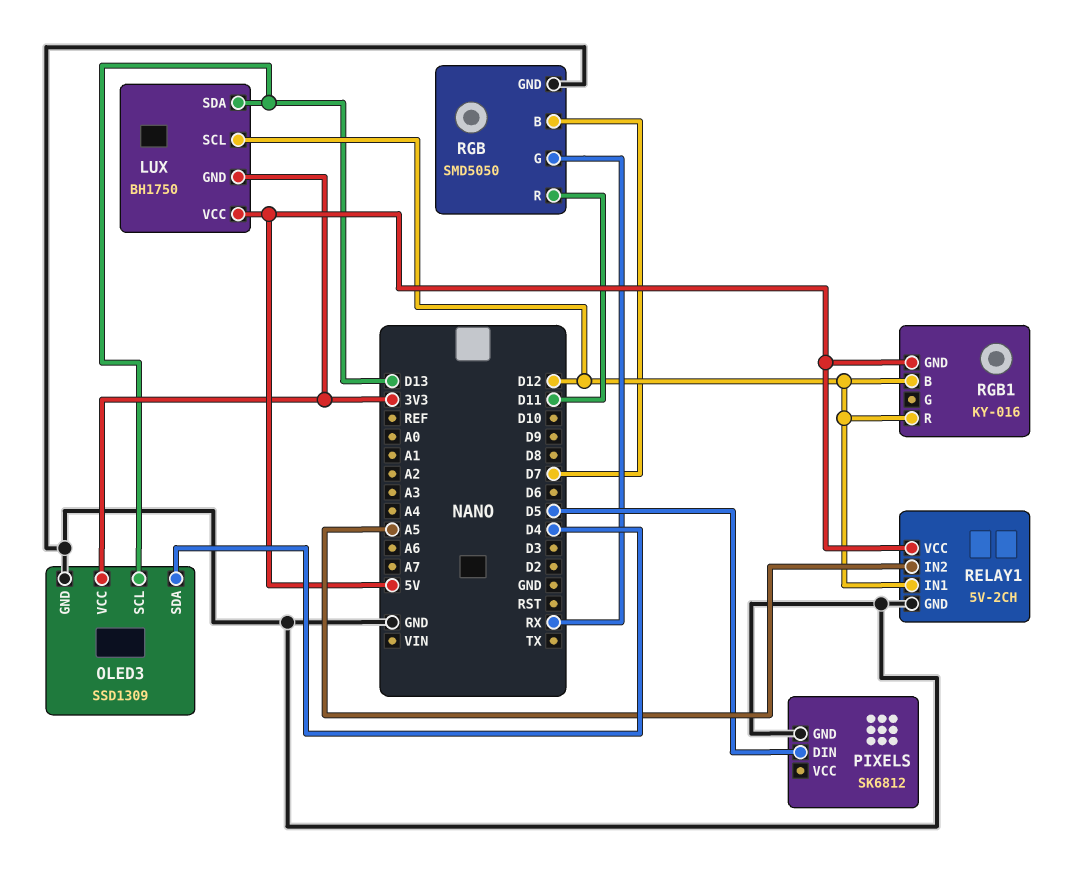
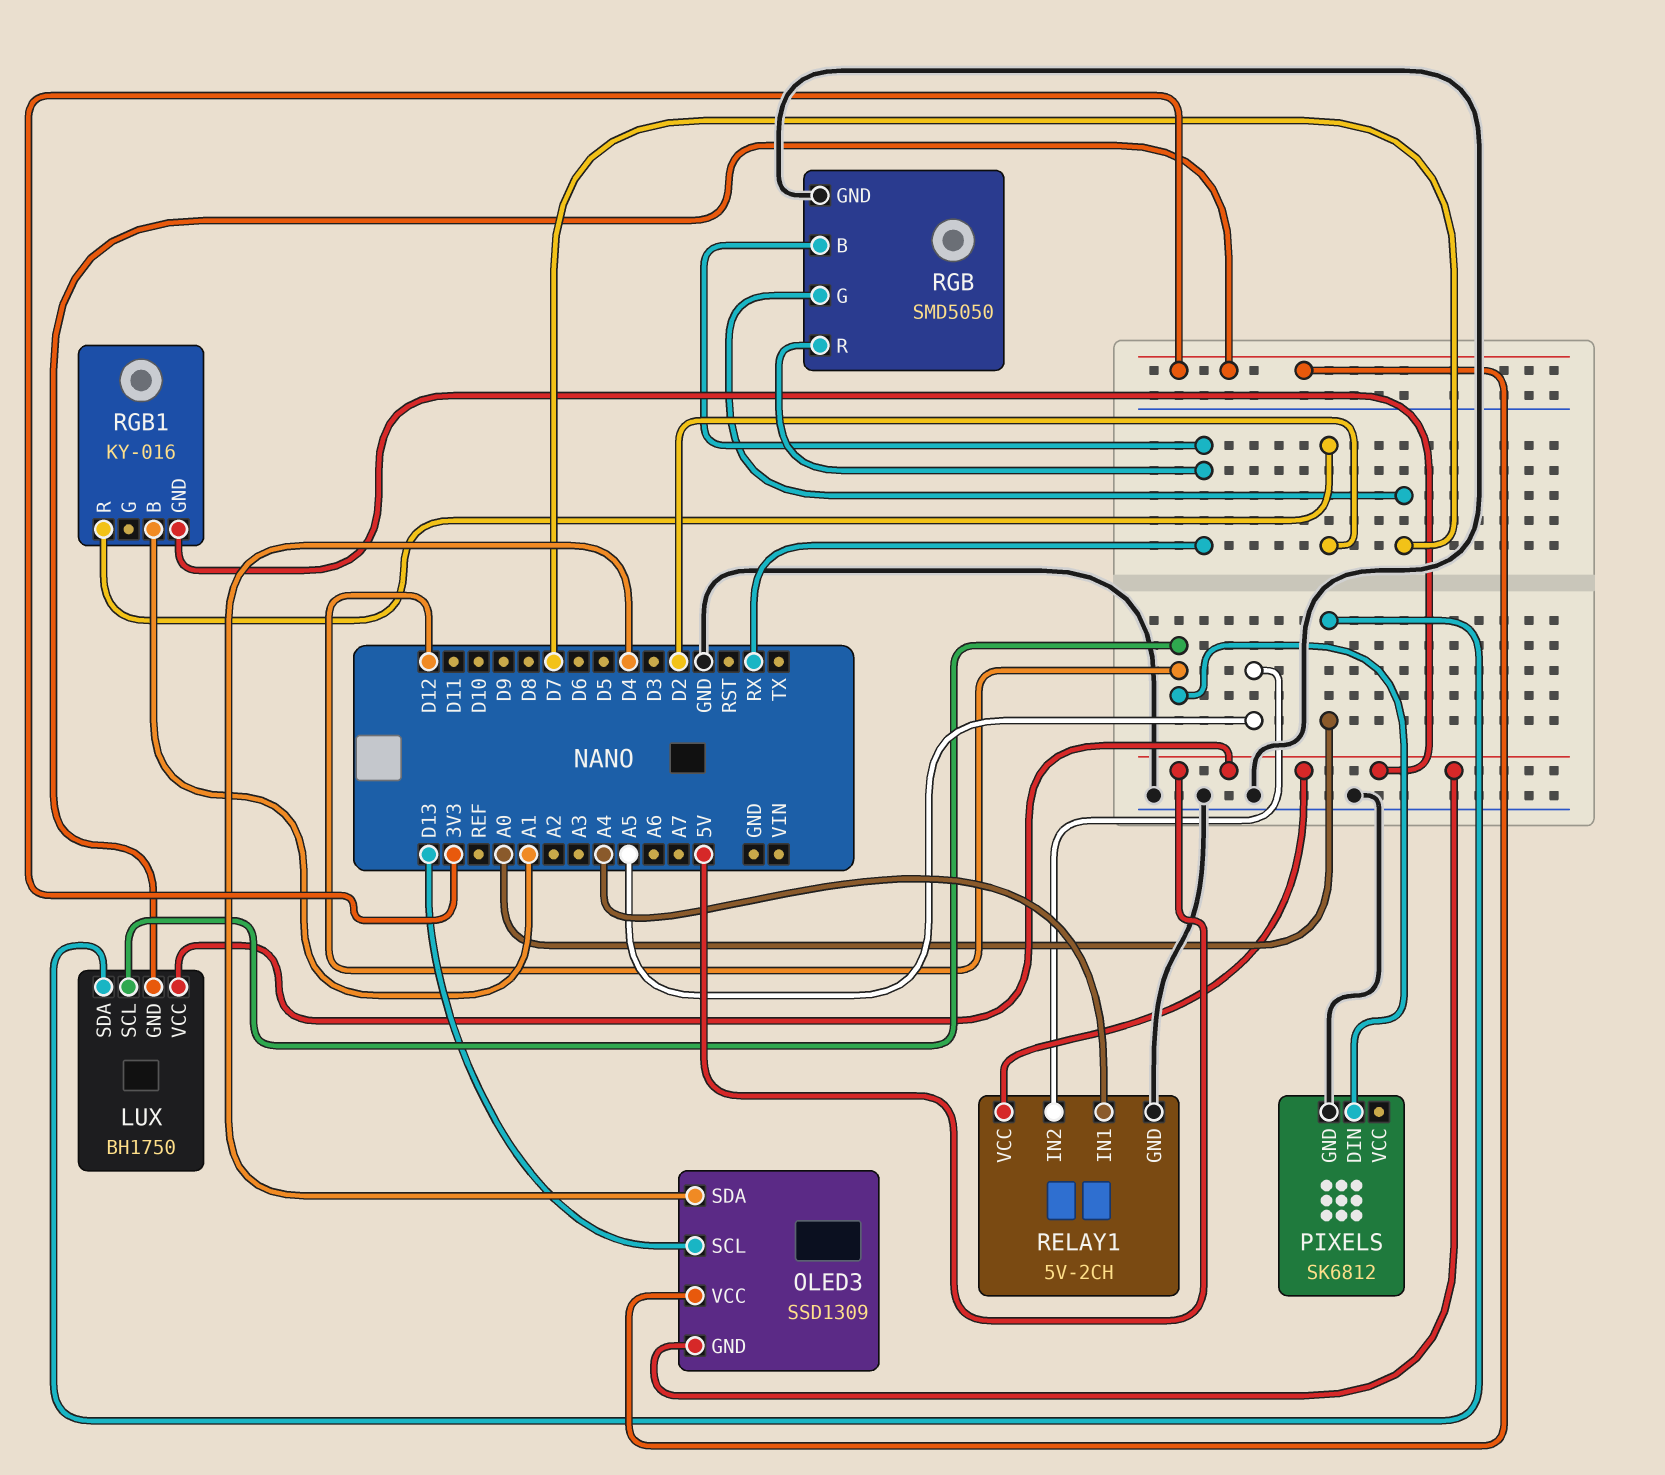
LUX pin SDA: D13 -> A0
OLED3 pin GND: GND -> 5V
PIXELS pin DIN: D5 -> D12
RELAY1 pin IN1: D12 -> A4
RGB pin B: D7 -> RX
RGB pin G: RX -> D7
RGB pin R: D11 -> RX
RGB1 pin B: D12 -> A1
RGB1 pin R: D12 -> D2

